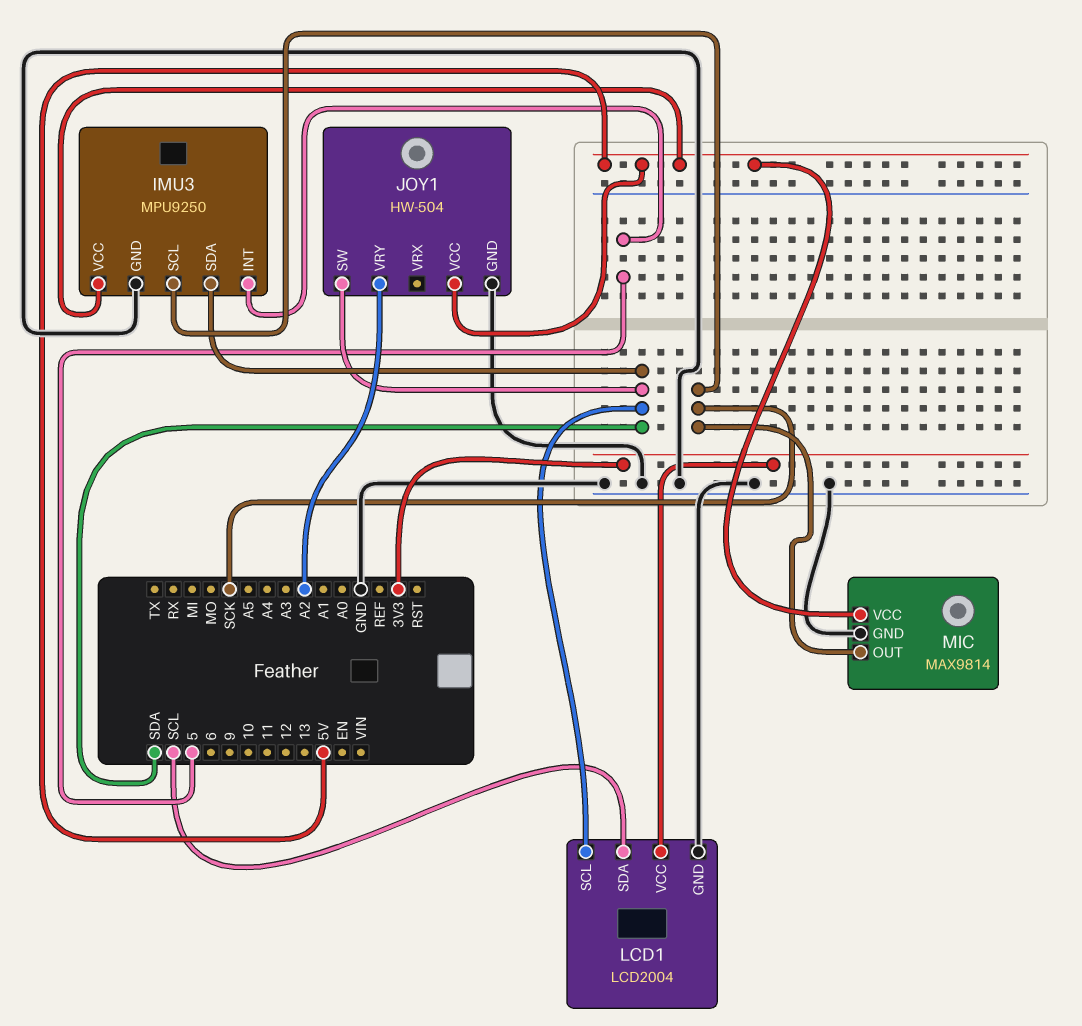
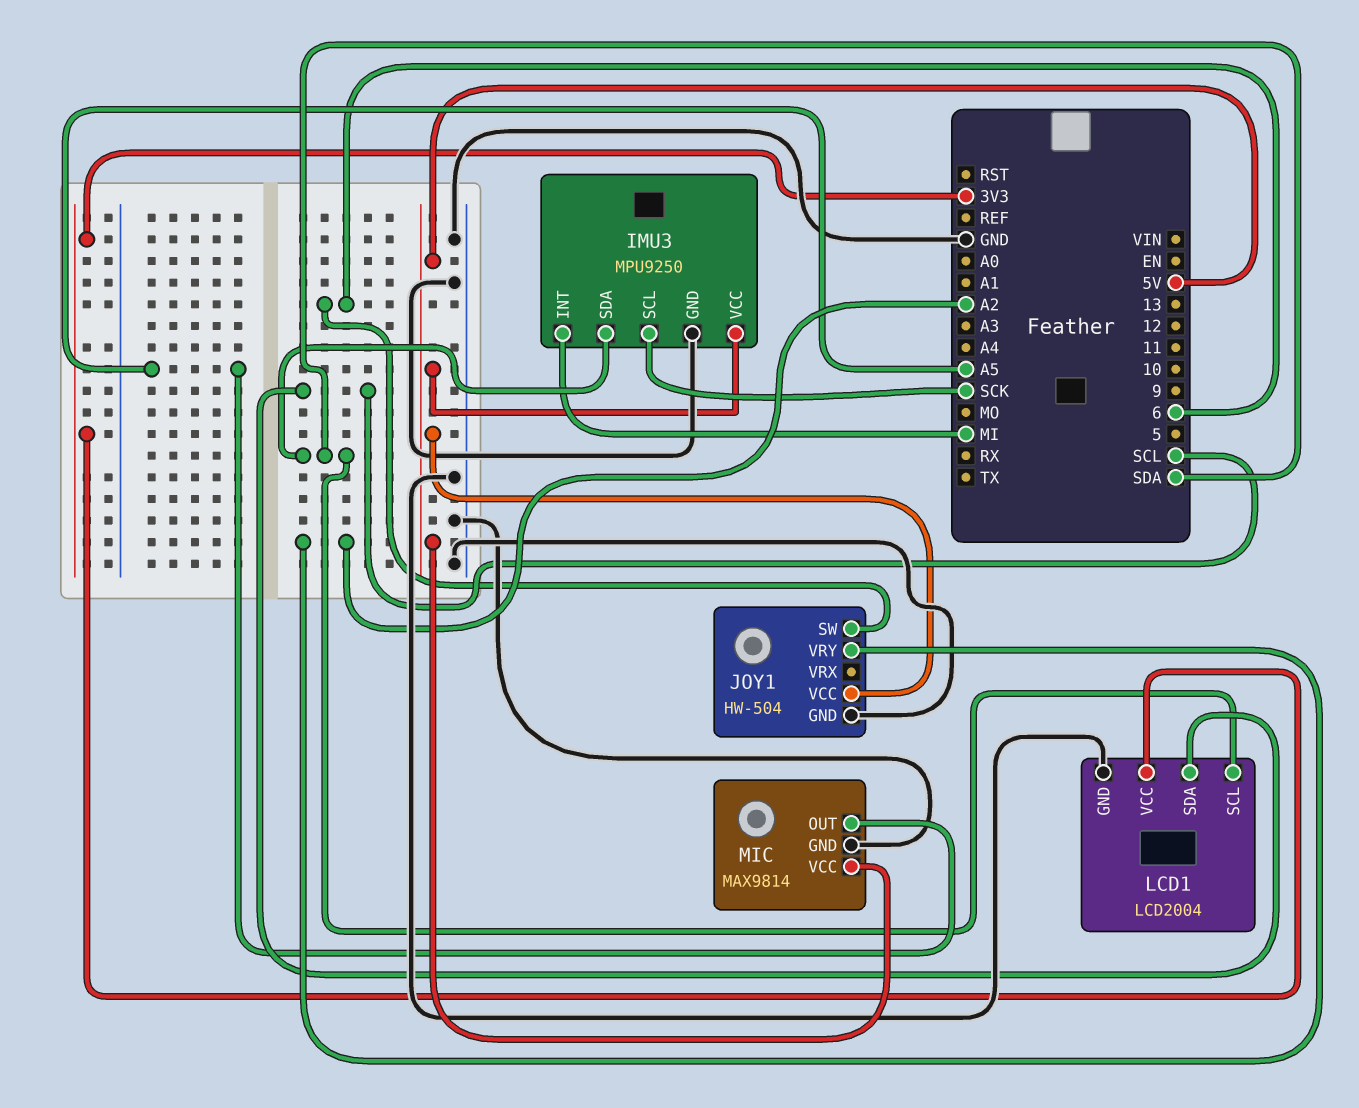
IMU3 pin INT: 5 -> MI
JOY1 pin SW: SDA -> 6
MIC pin OUT: SCK -> A5

